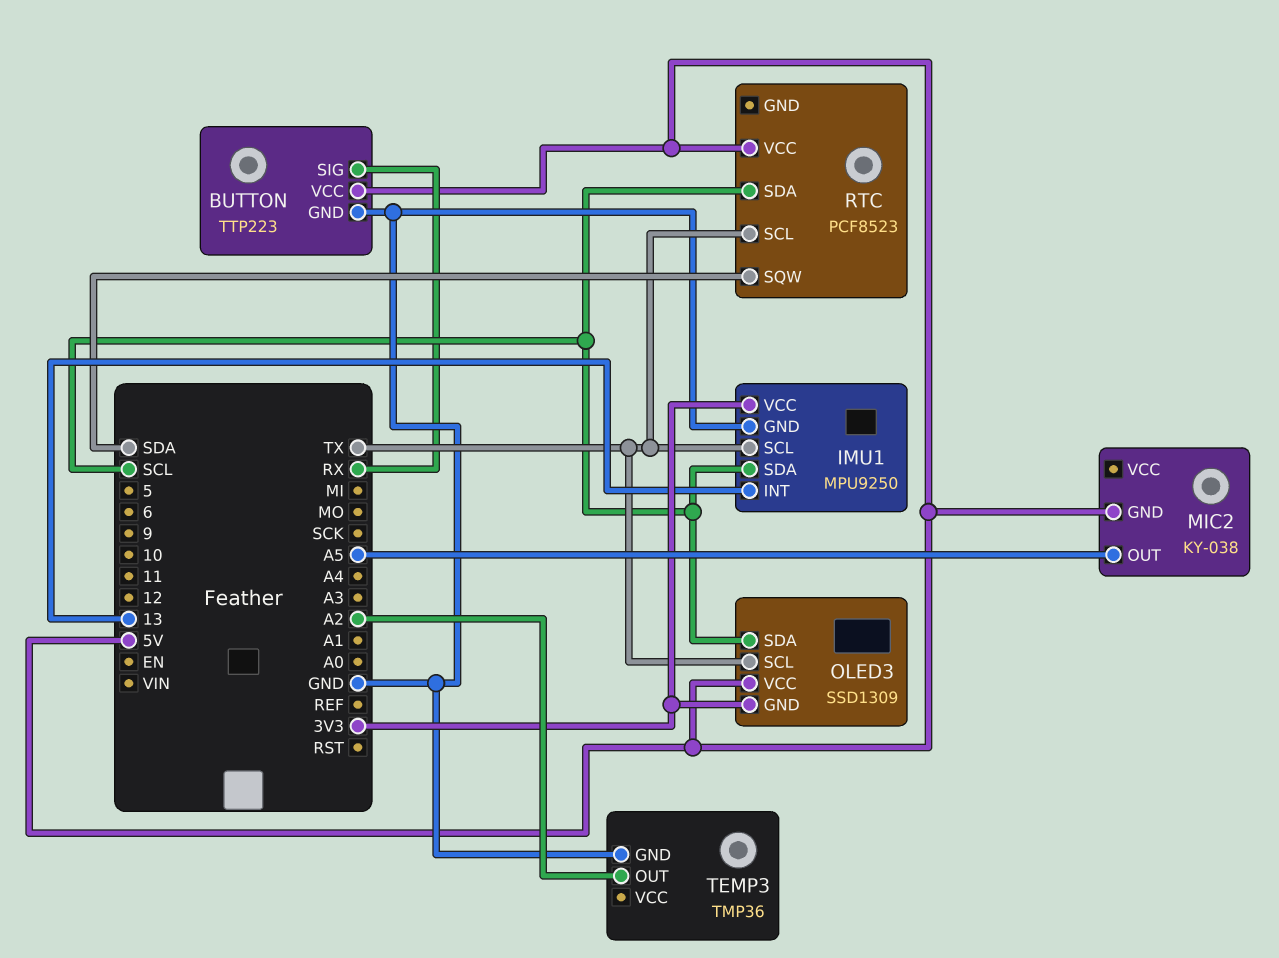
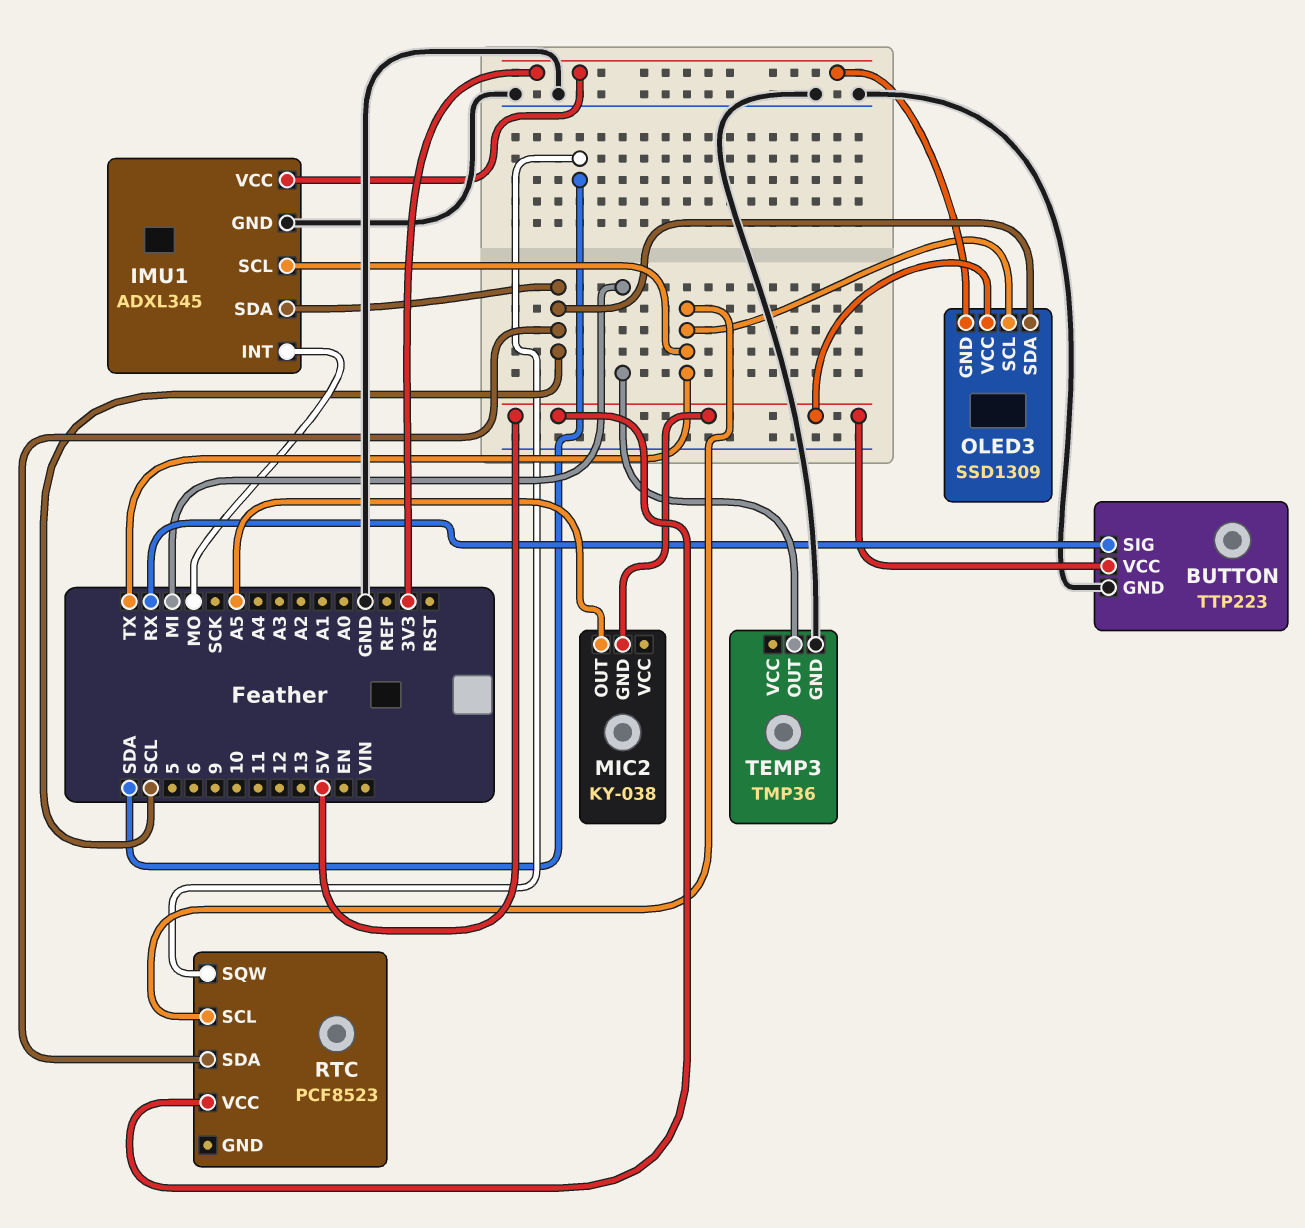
IMU1: MPU9250 -> ADXL345
IMU1 pin INT: 13 -> MO
TEMP3 pin OUT: A2 -> MI

